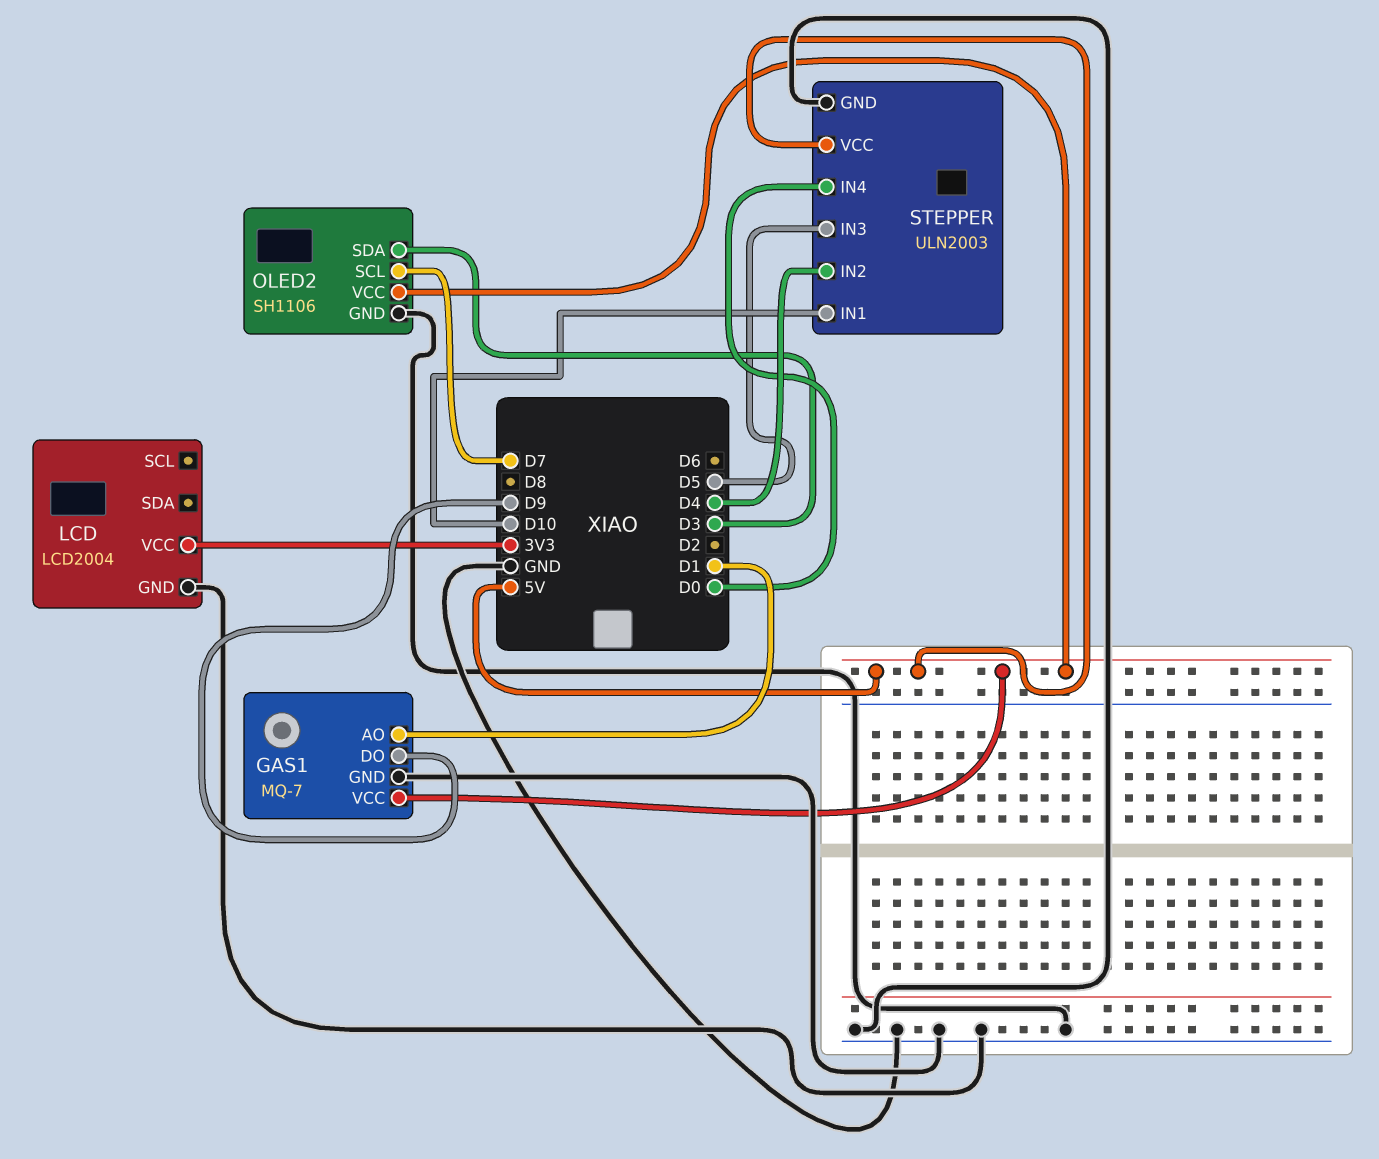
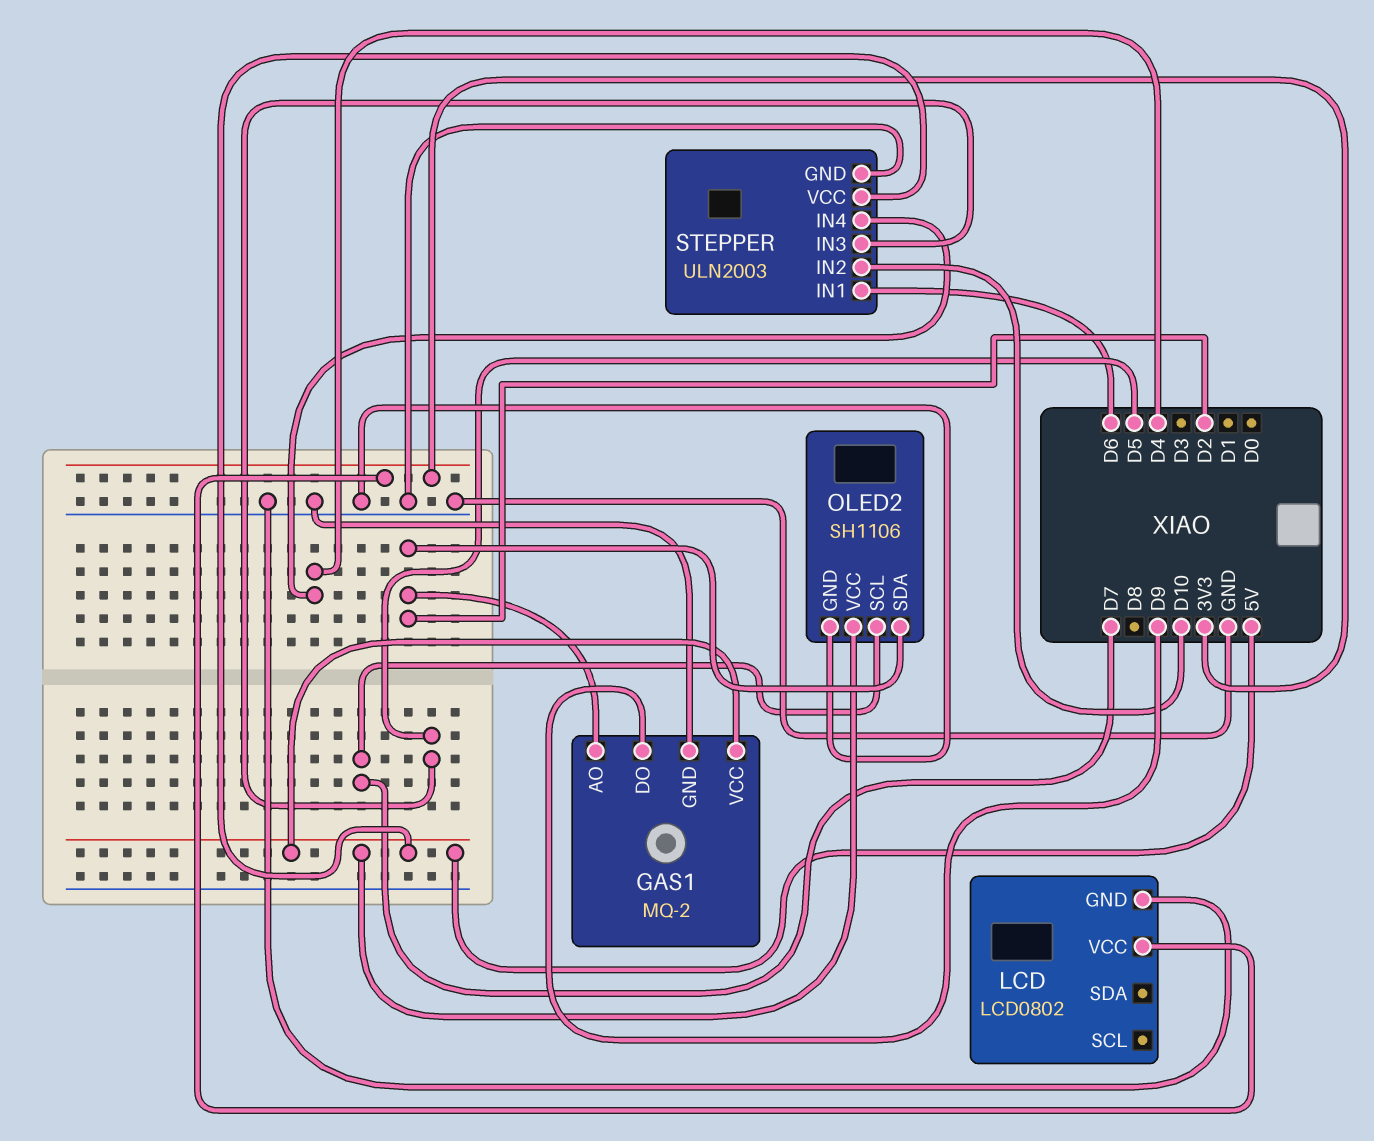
GAS1: MQ-7 -> MQ-2
GAS1 pin AO: D1 -> D2
LCD: LCD2004 -> LCD0802
OLED2 pin SDA: D3 -> D2
STEPPER pin IN1: D10 -> D6
STEPPER pin IN2: D4 -> D10
STEPPER pin IN4: D0 -> D4

